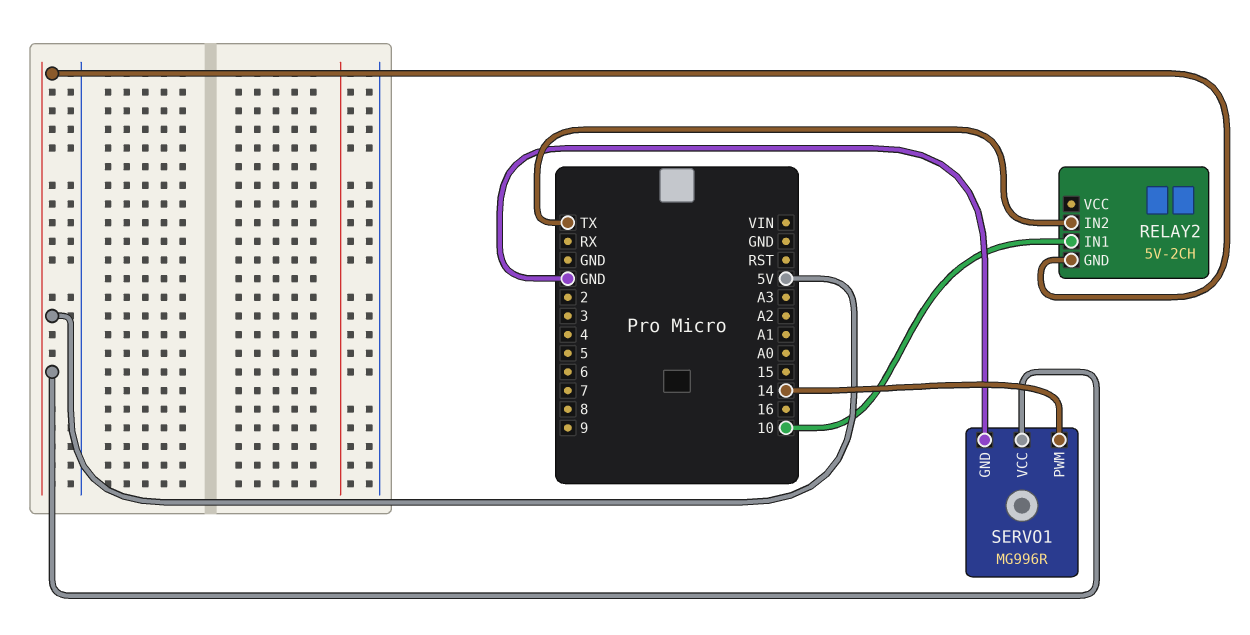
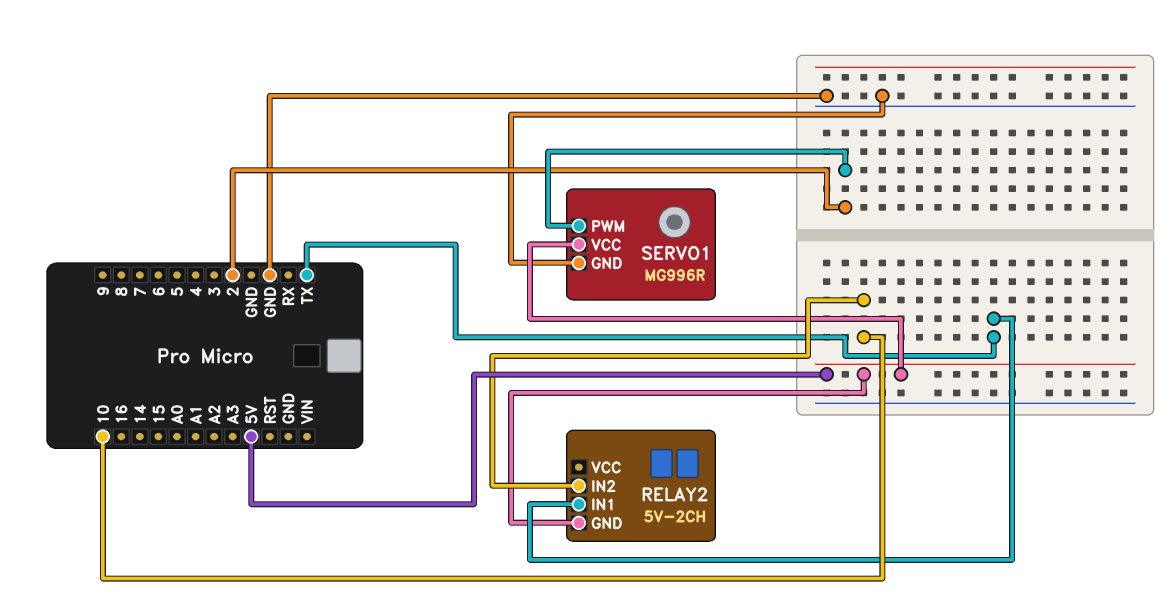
RELAY2 pin IN1: 10 -> TX
RELAY2 pin IN2: TX -> 10
SERVO1 pin PWM: 14 -> 2

